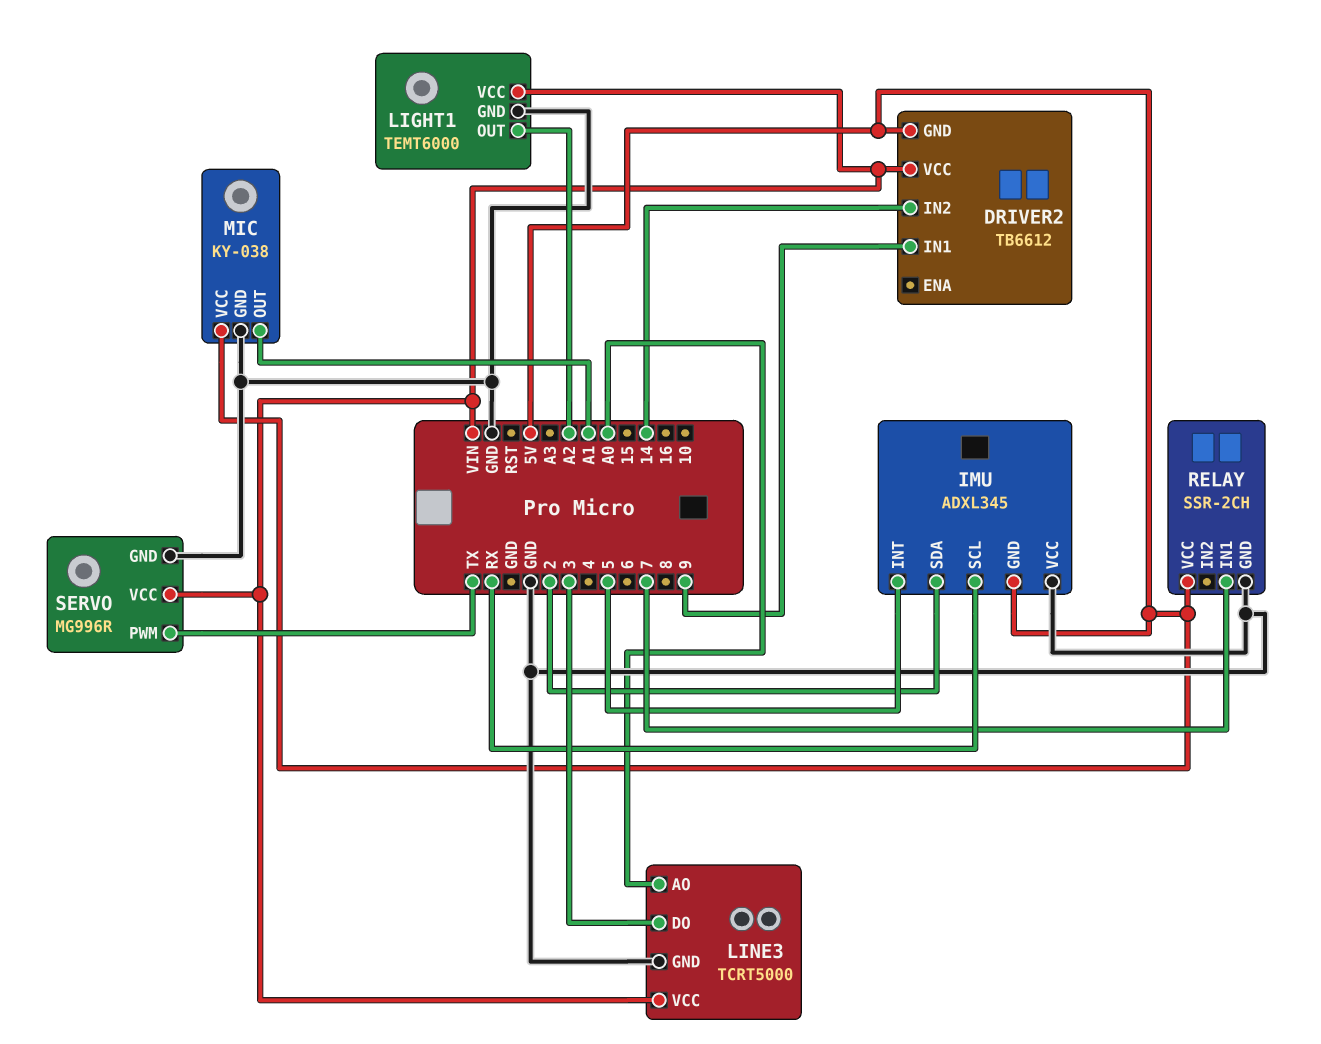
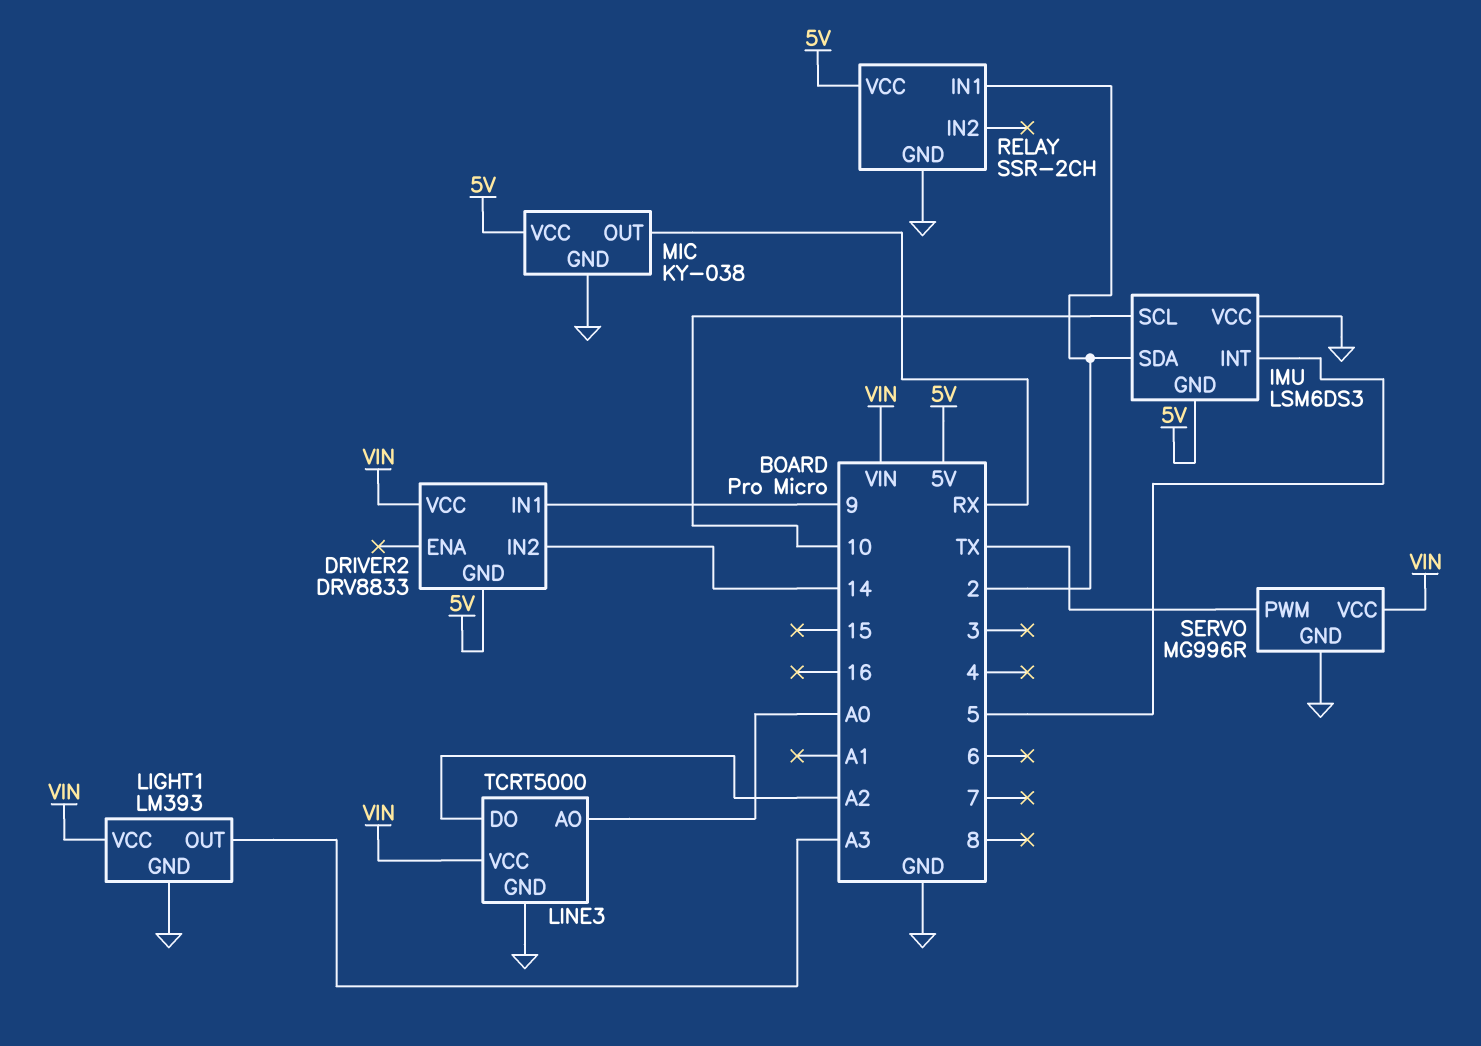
DRIVER2: TB6612 -> DRV8833
IMU: ADXL345 -> LSM6DS3
IMU pin SCL: RX -> 10
LIGHT1: TEMT6000 -> LM393
LIGHT1 pin OUT: A2 -> A3
LINE3 pin DO: 3 -> A2
MIC pin OUT: A1 -> RX
RELAY pin IN1: 7 -> 2

